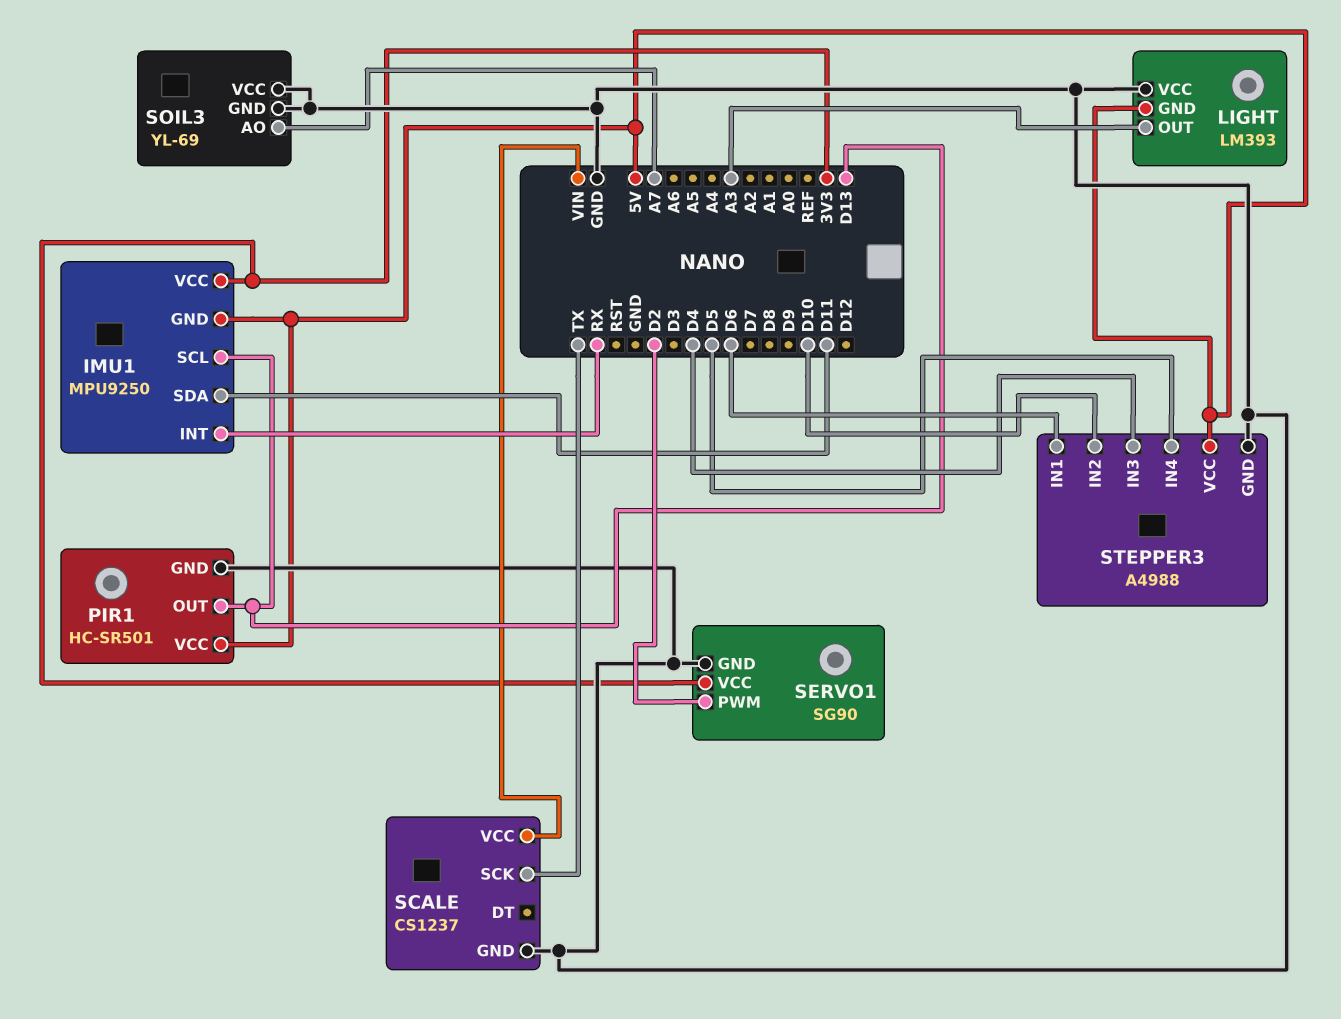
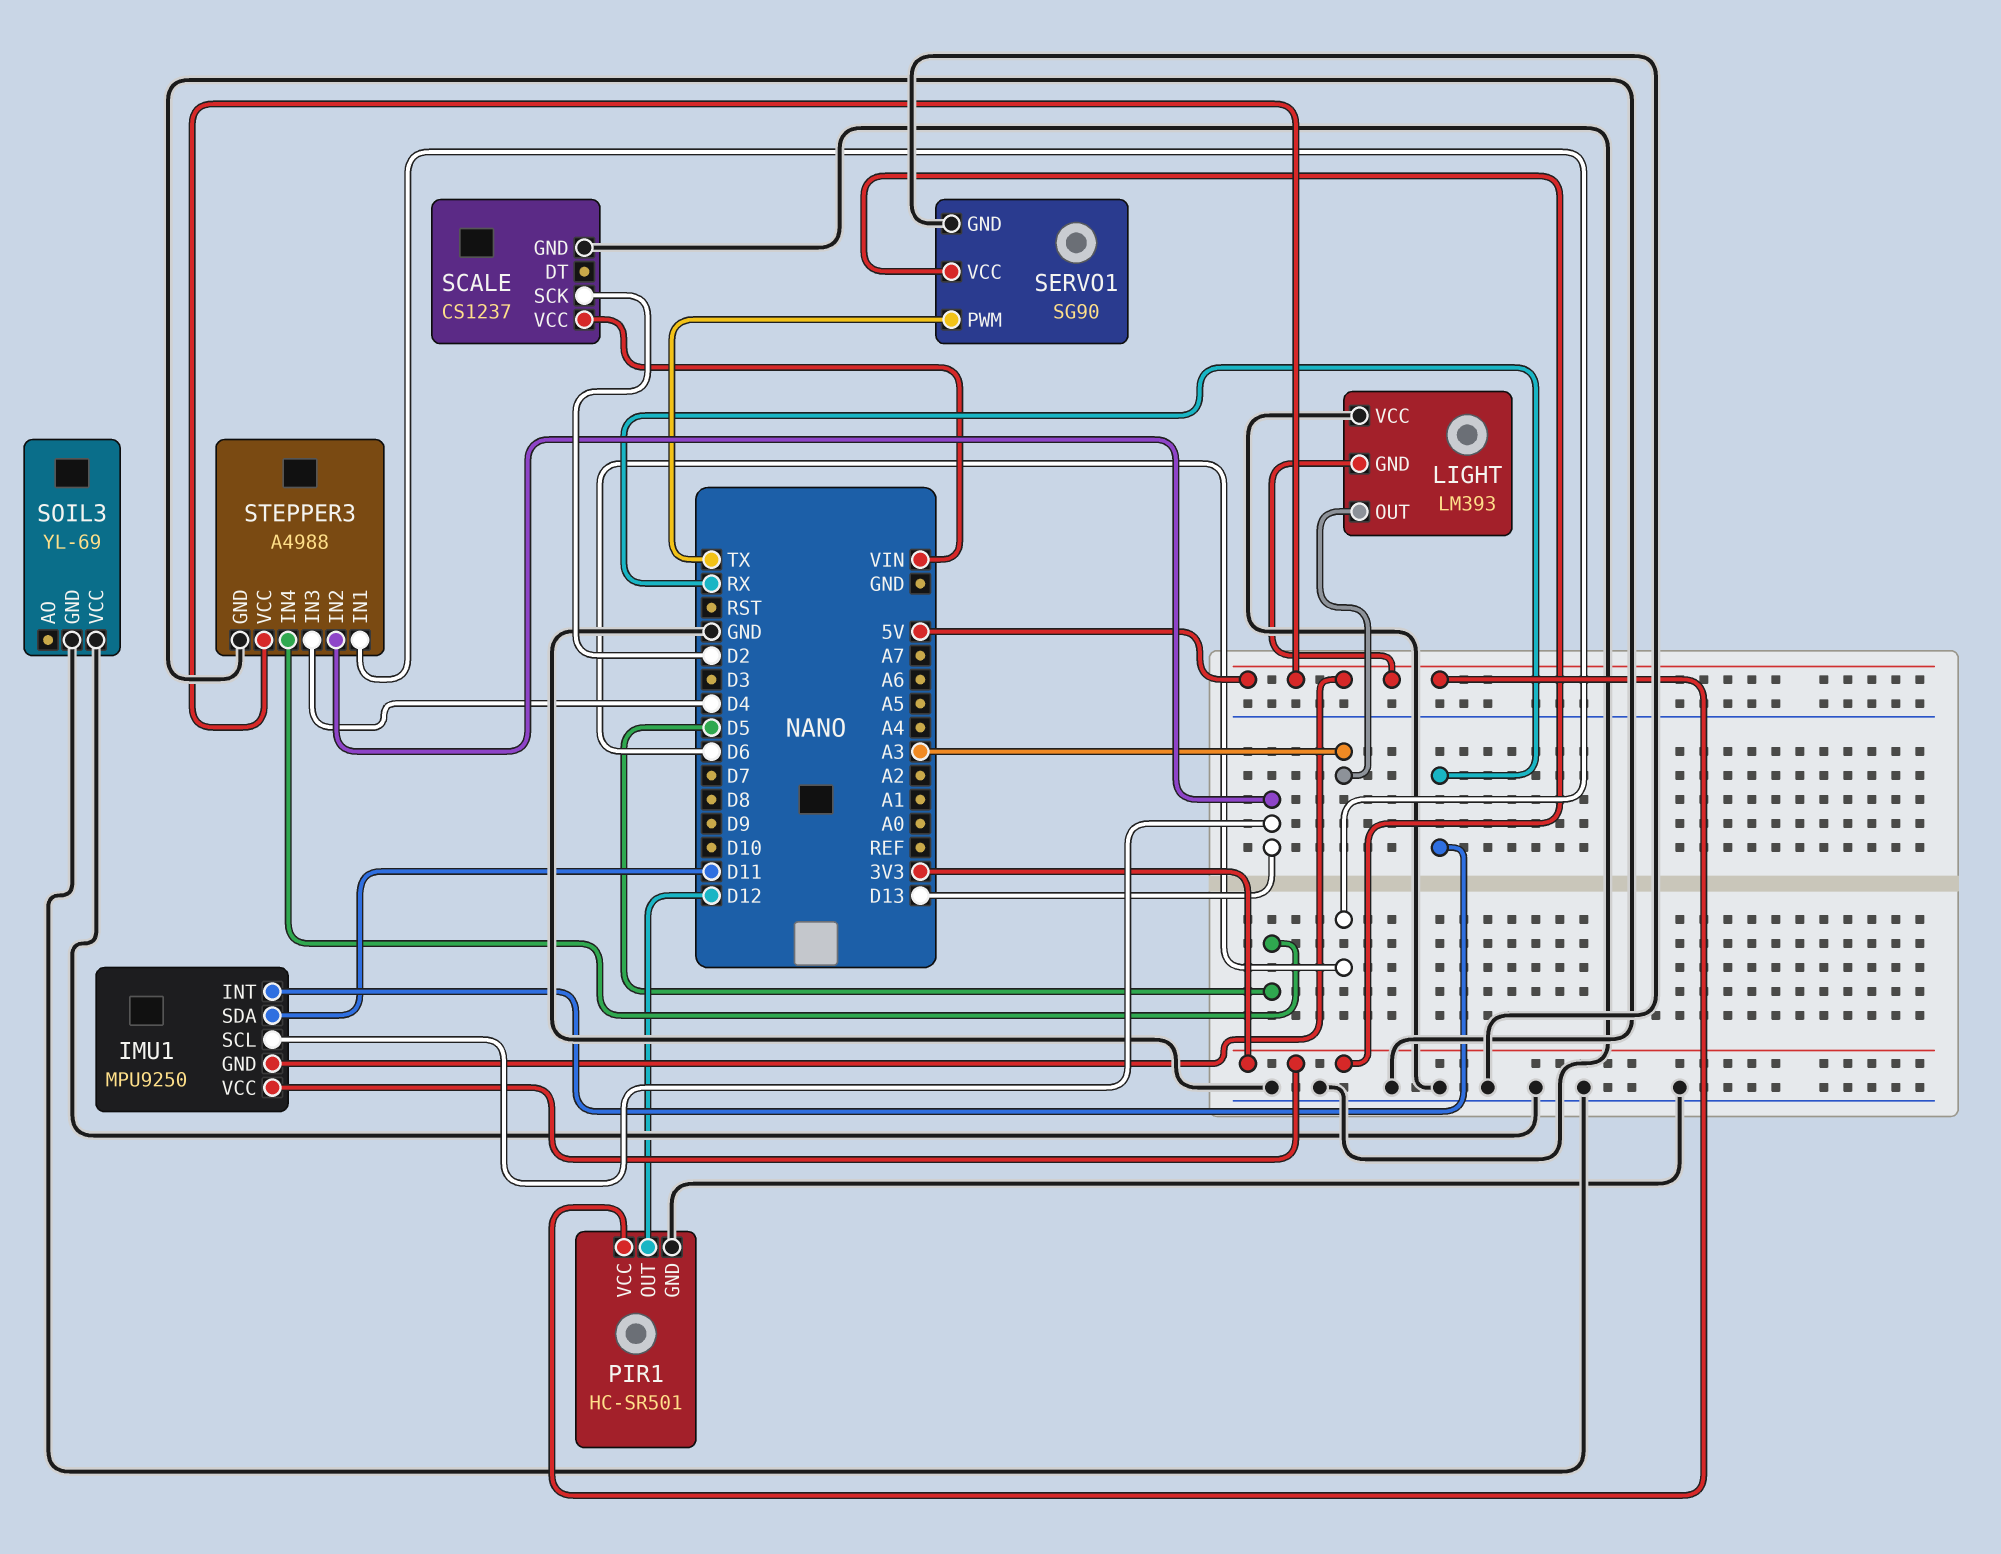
PIR1 pin OUT: D13 -> D12
SCALE pin SCK: TX -> D2
SERVO1 pin PWM: D2 -> TX
SOIL3 pin AO: A7 -> none
STEPPER3 pin IN2: D10 -> D13

